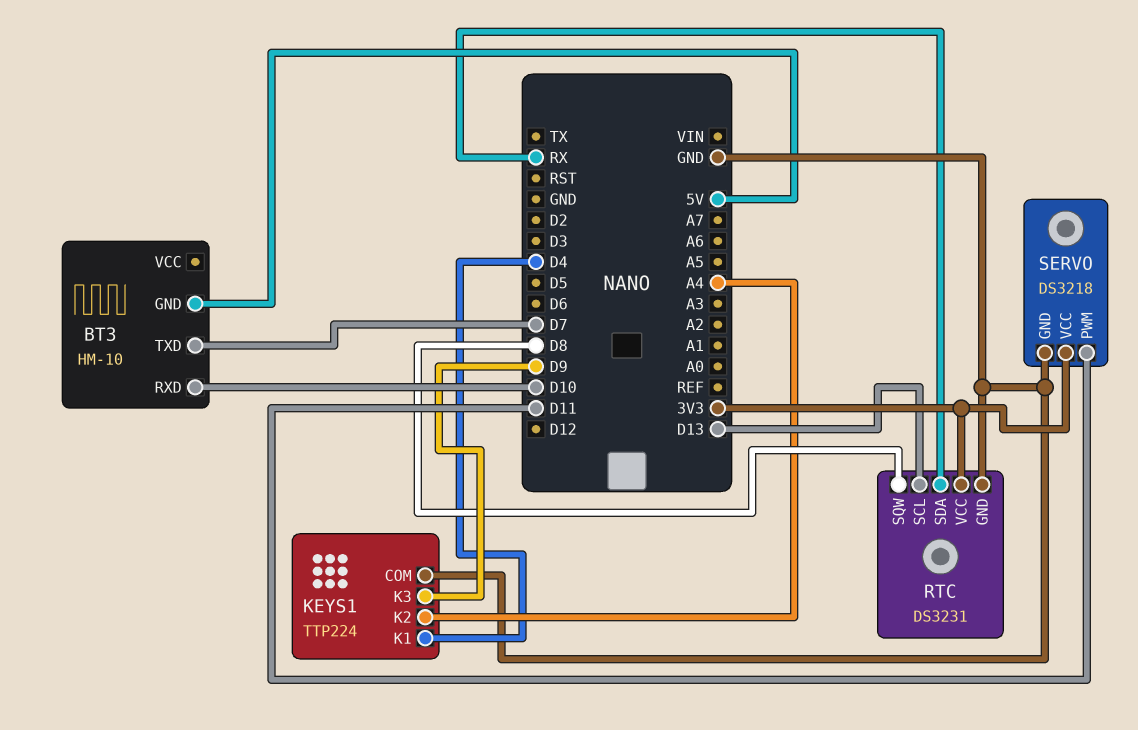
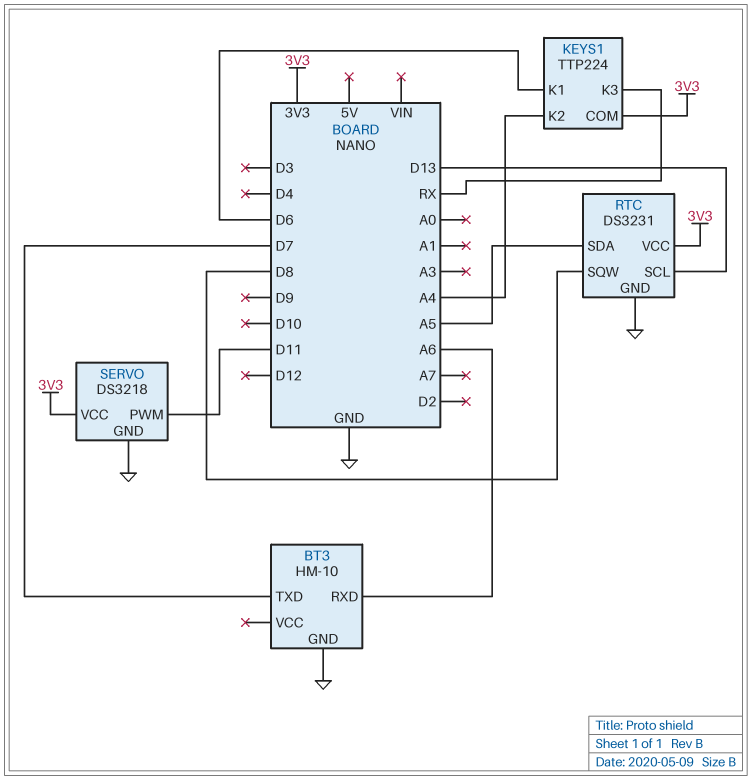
BT3 pin GND: 5V -> GND
BT3 pin RXD: D10 -> A6
KEYS1 pin COM: GND -> 3V3
KEYS1 pin K1: D4 -> D6
KEYS1 pin K3: D9 -> RX
RTC pin SDA: RX -> A5

